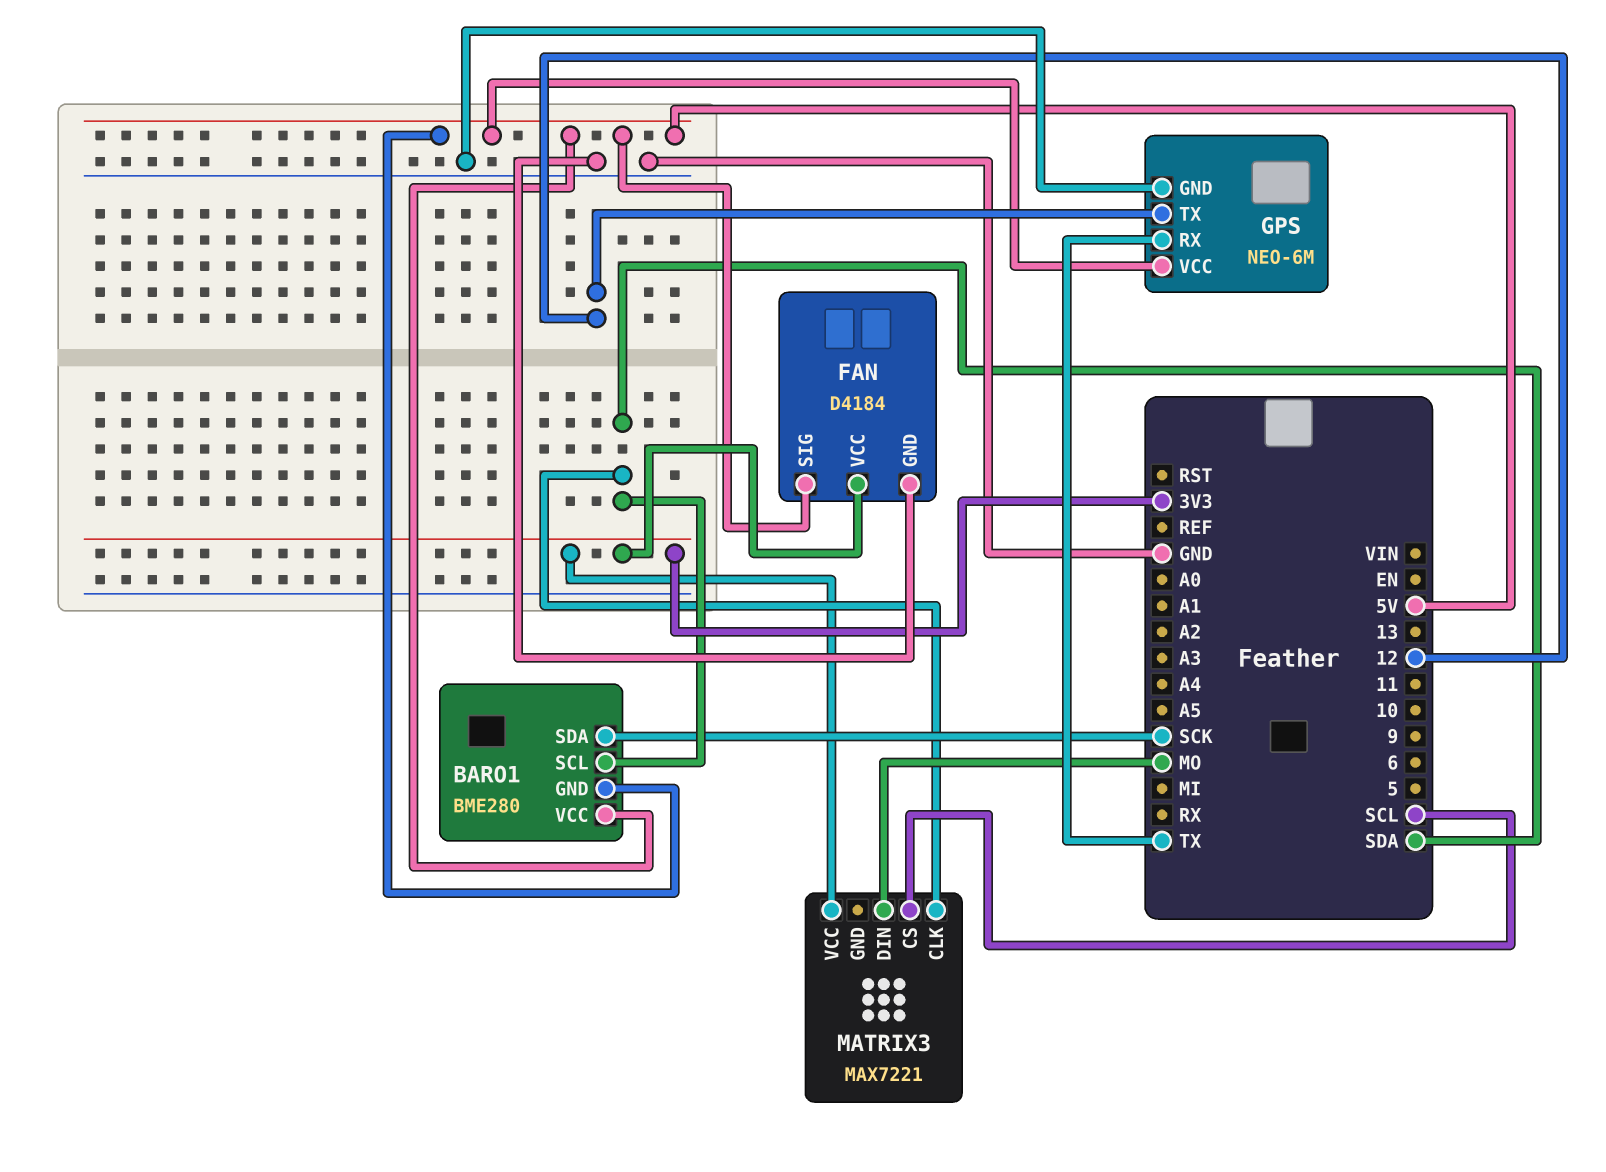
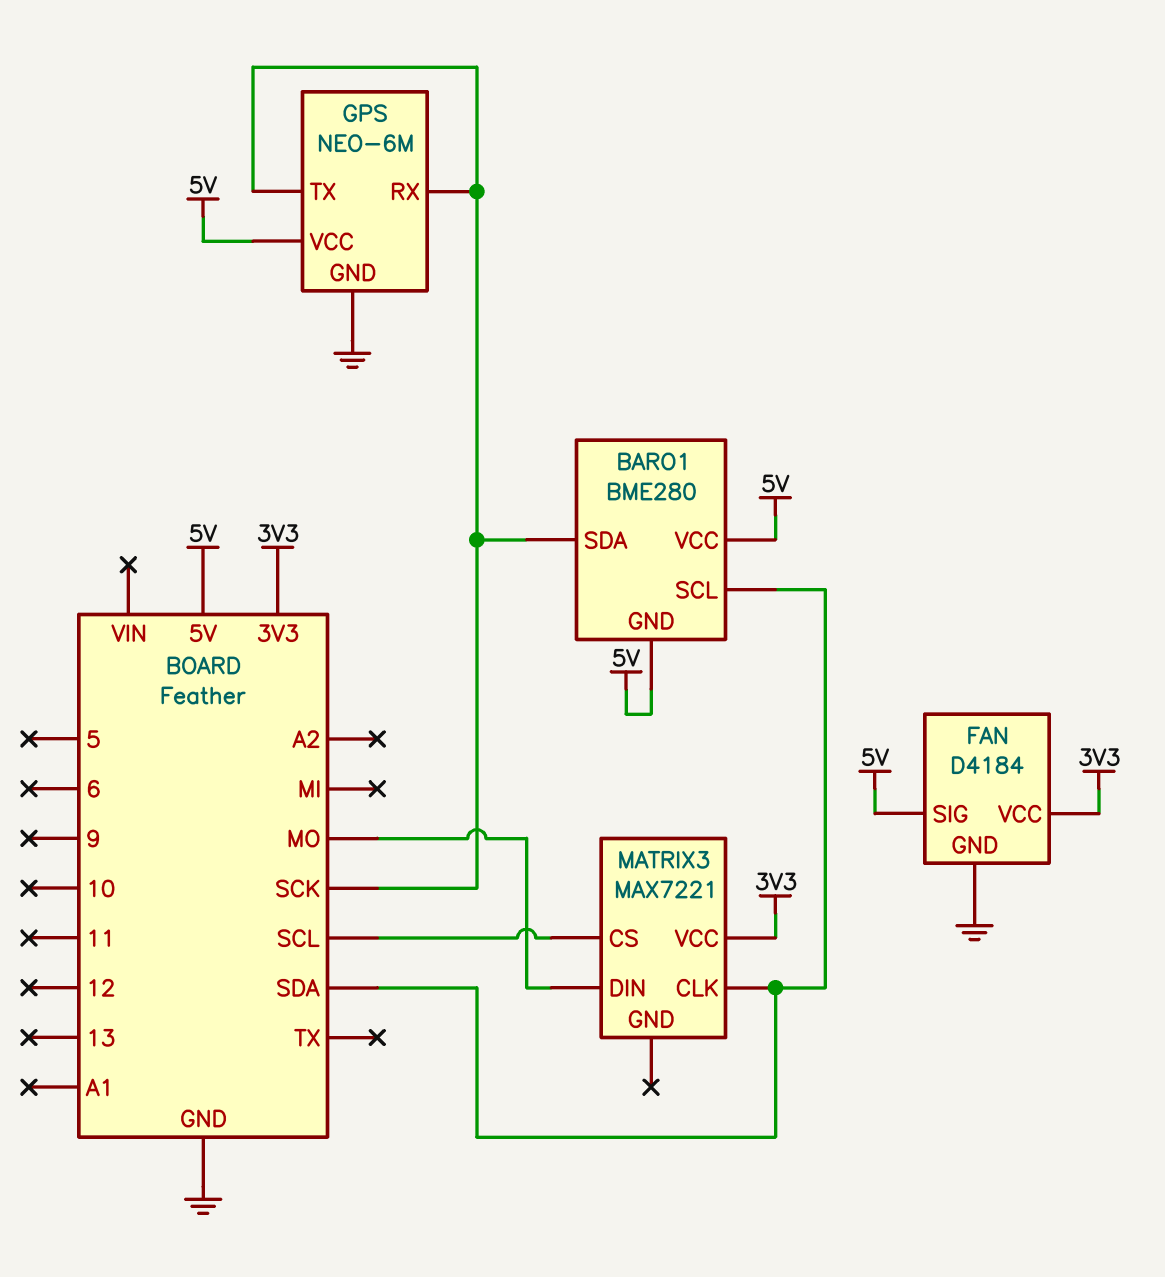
GPS pin RX: TX -> SCK
GPS pin TX: 12 -> SCK

